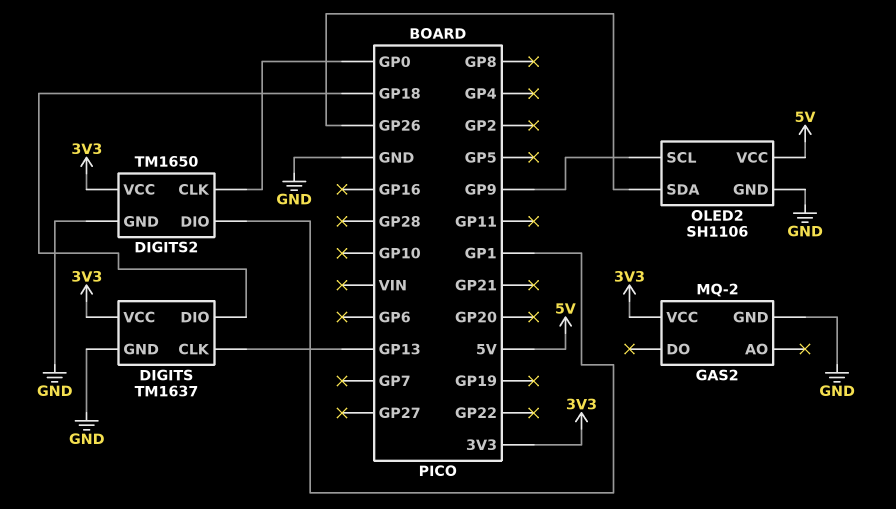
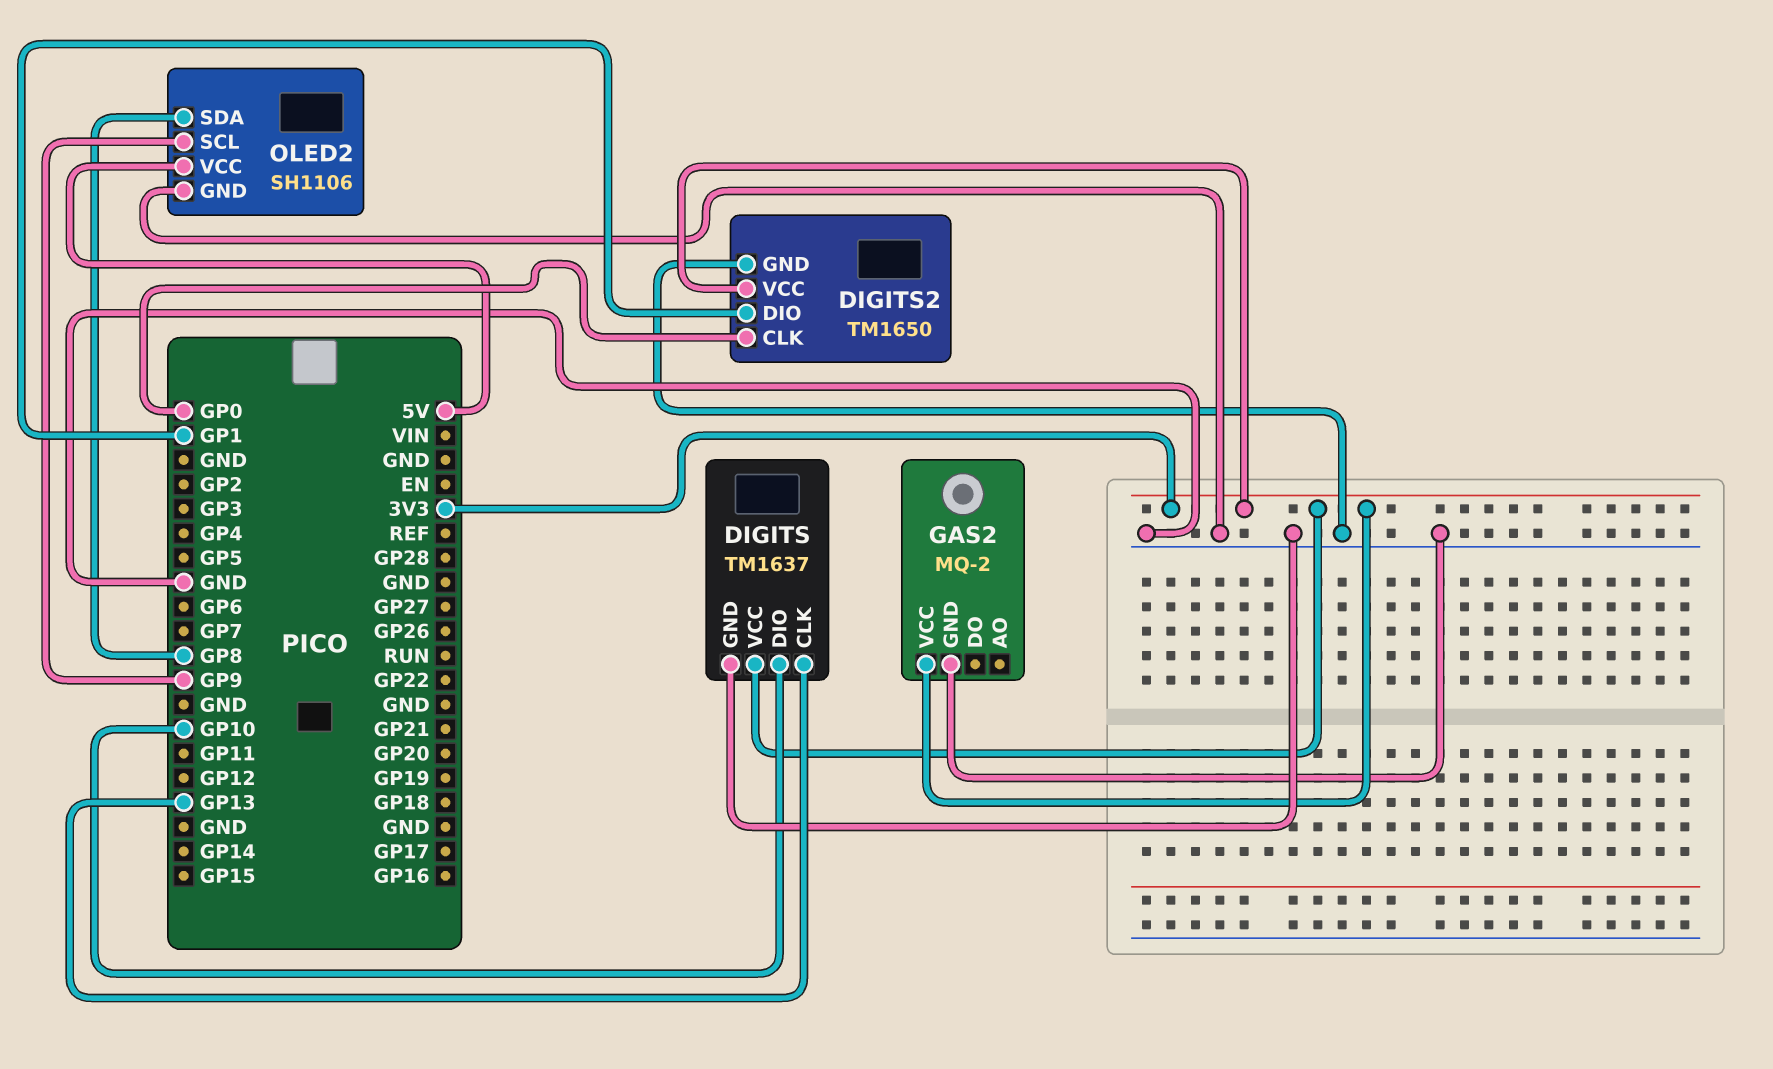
DIGITS pin DIO: GP18 -> GP10
OLED2 pin SDA: GP26 -> GP8

